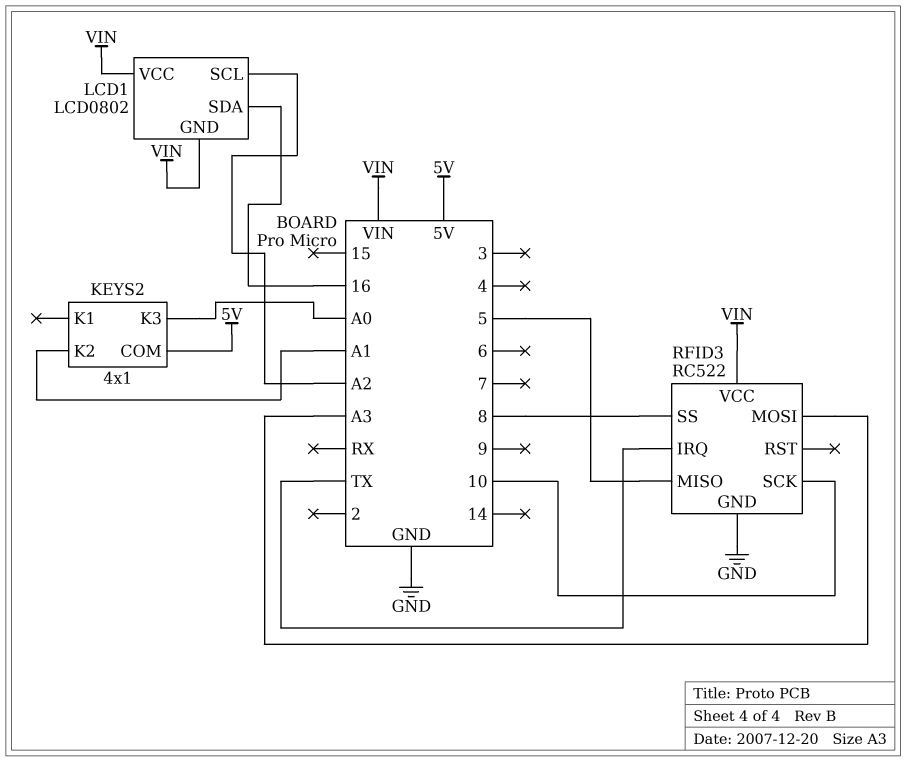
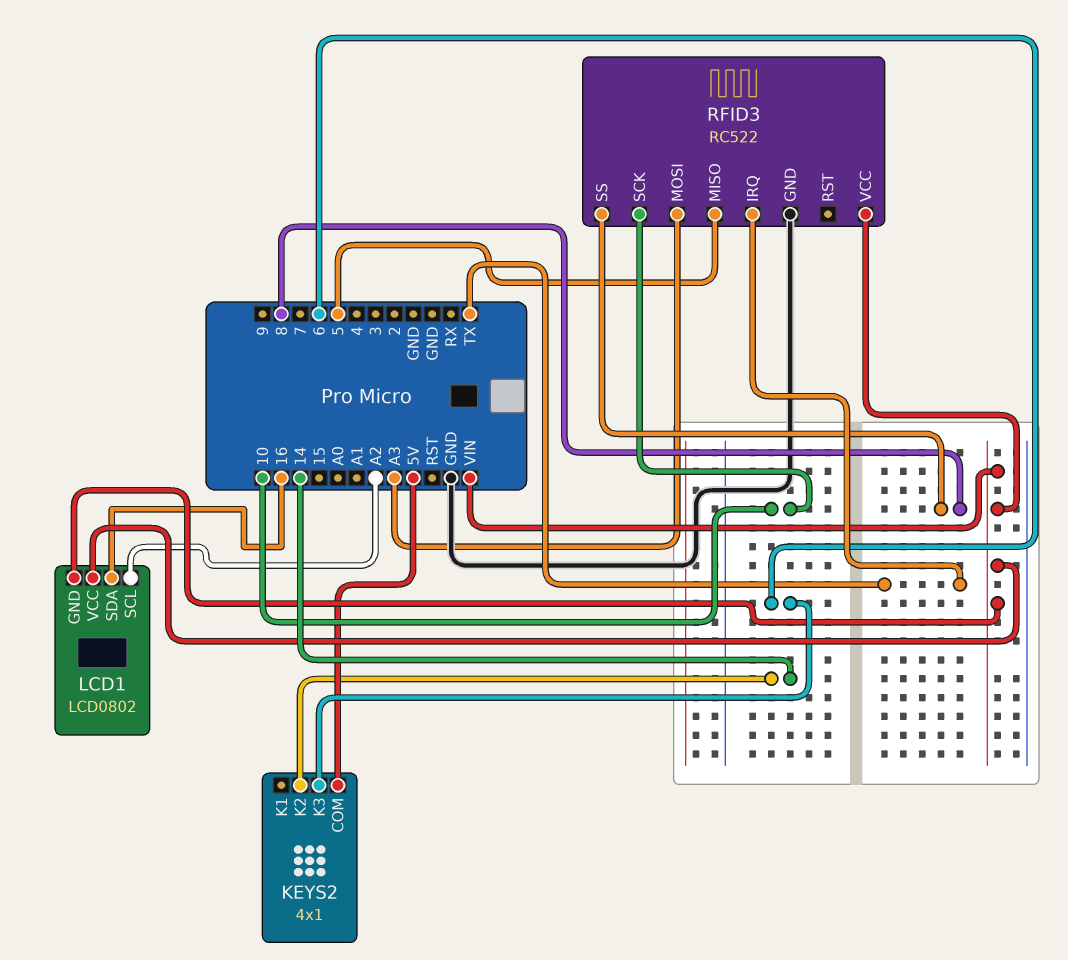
KEYS2 pin K2: A1 -> 14
KEYS2 pin K3: A0 -> 6

